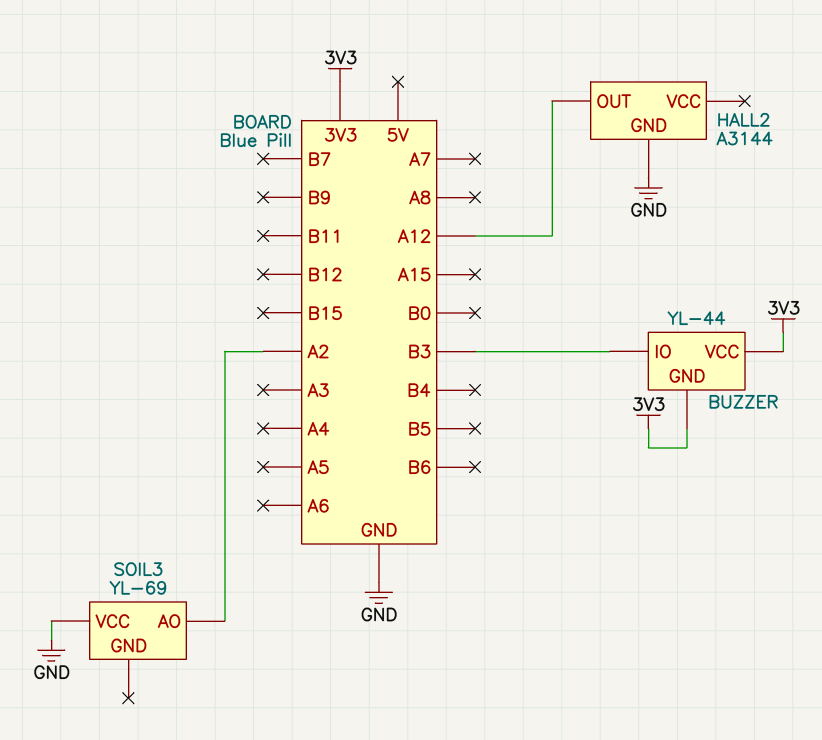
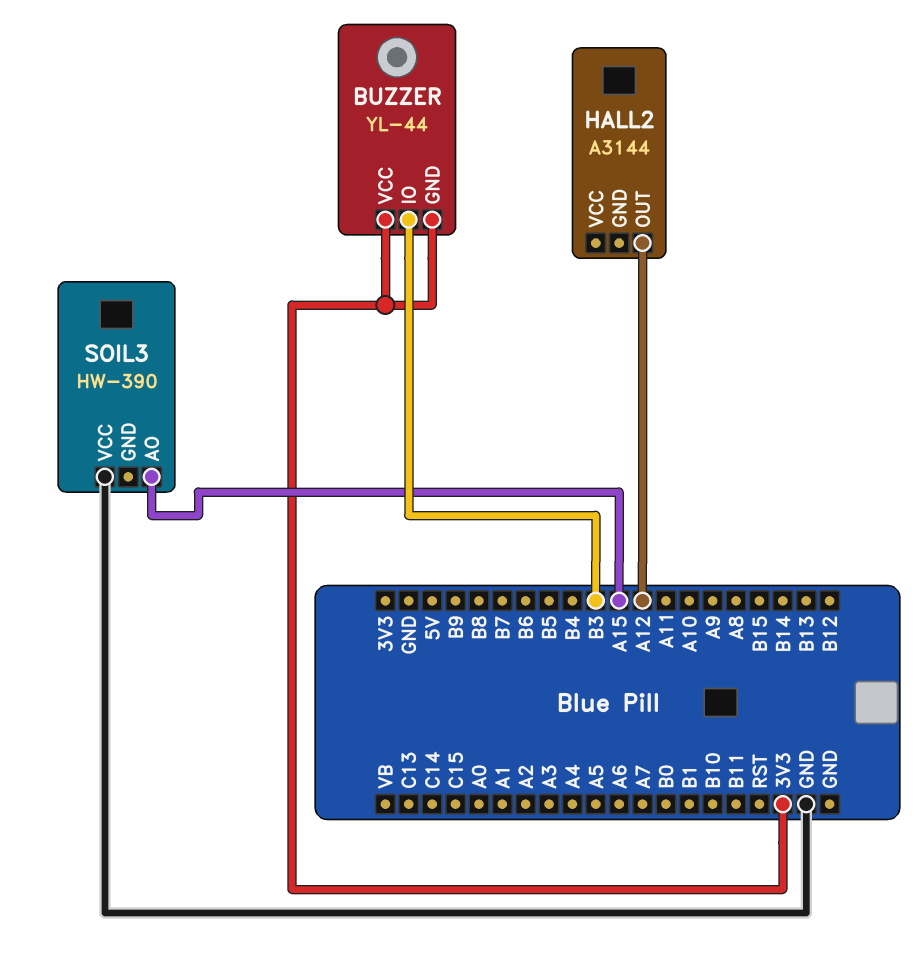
HALL2 pin GND: GND -> none
SOIL3: YL-69 -> HW-390
SOIL3 pin AO: A2 -> A15

